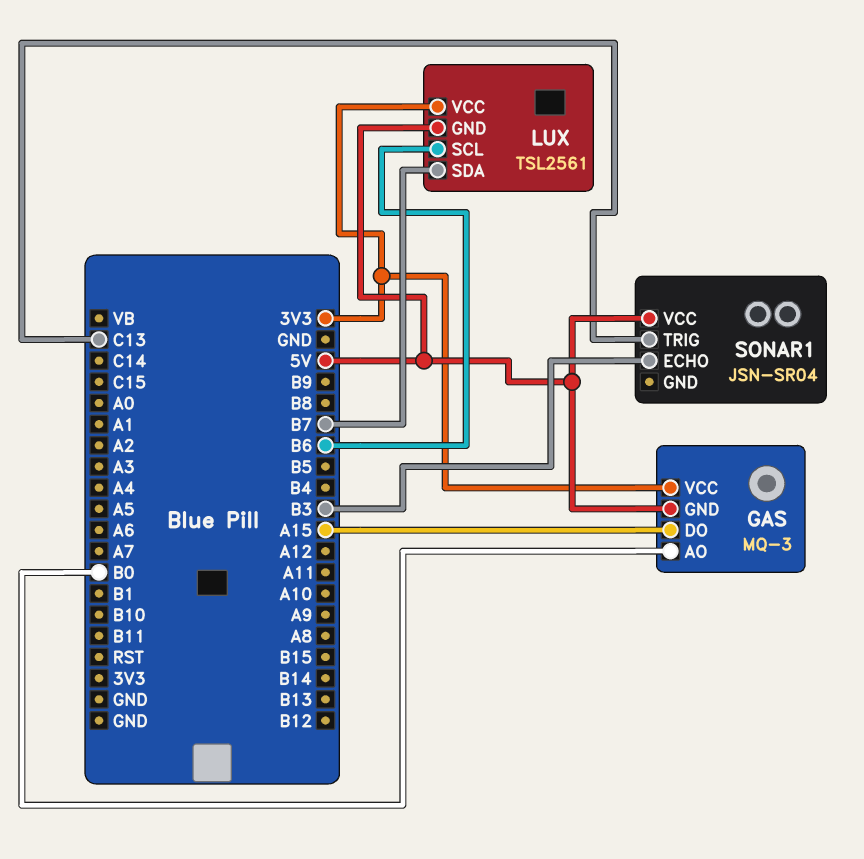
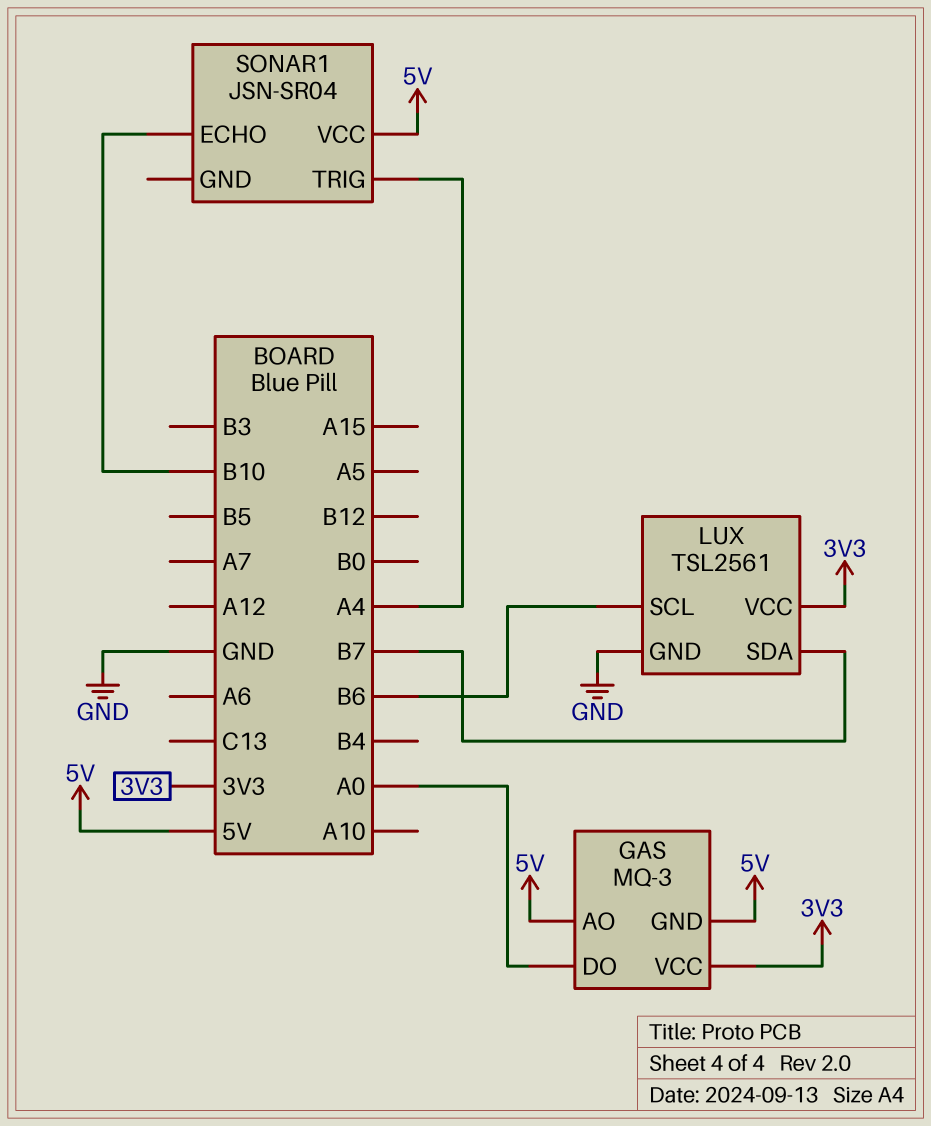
GAS pin AO: B0 -> 5V
GAS pin DO: A15 -> A0
LUX pin GND: 5V -> GND
SONAR1 pin ECHO: B3 -> B10
SONAR1 pin TRIG: C13 -> A4

